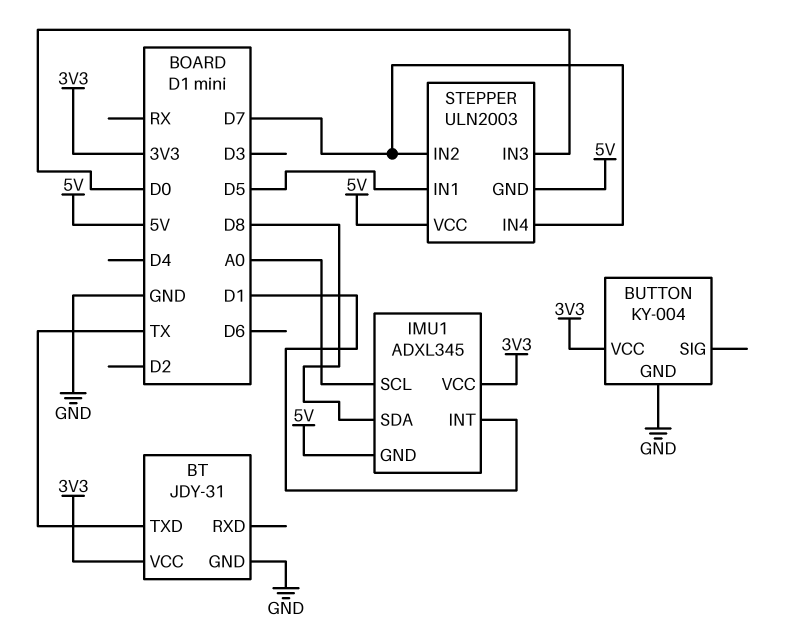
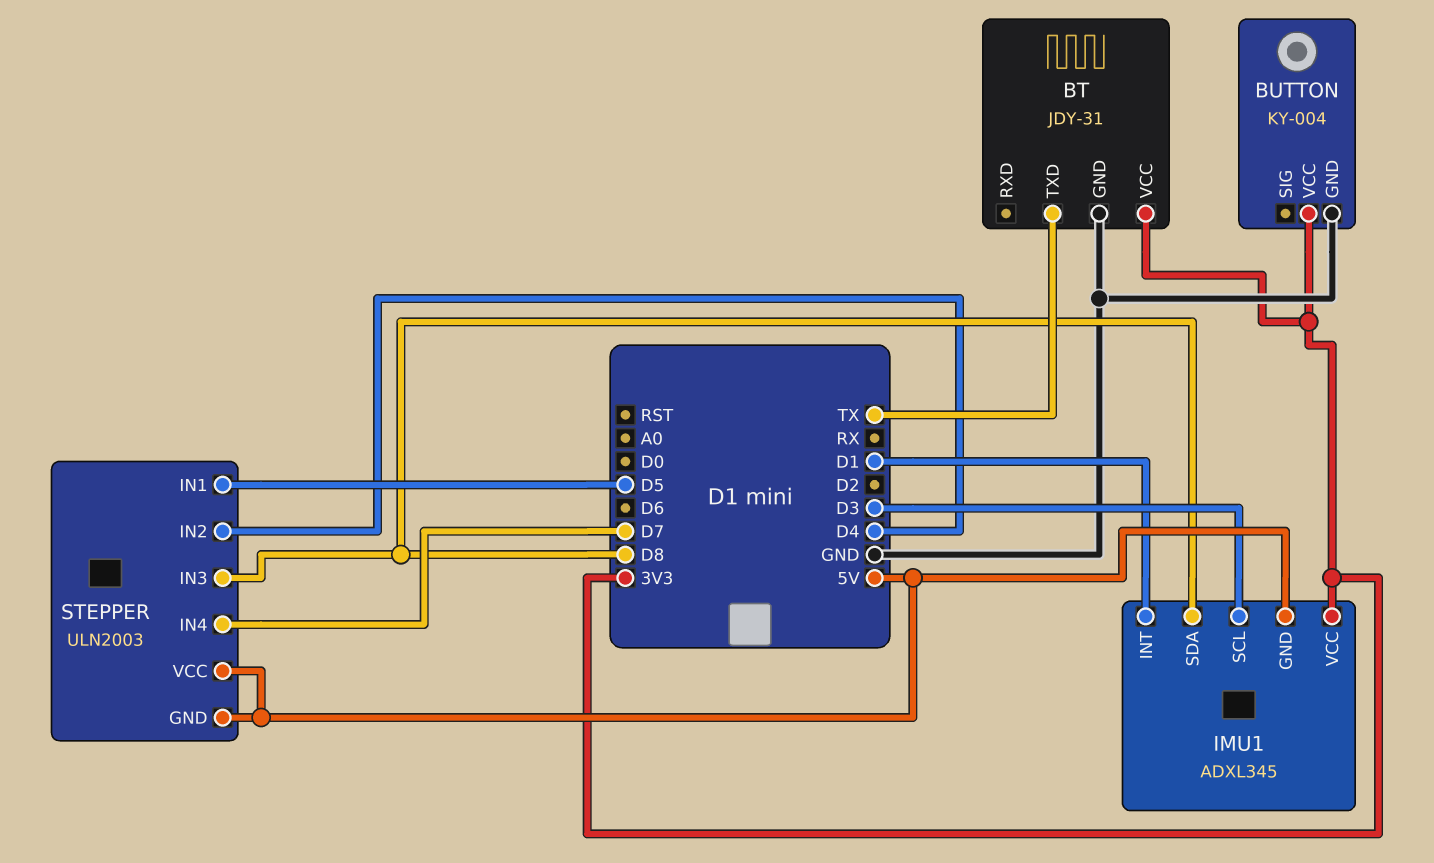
IMU1 pin SCL: A0 -> D3
STEPPER pin IN2: D7 -> D4
STEPPER pin IN3: D0 -> D8

